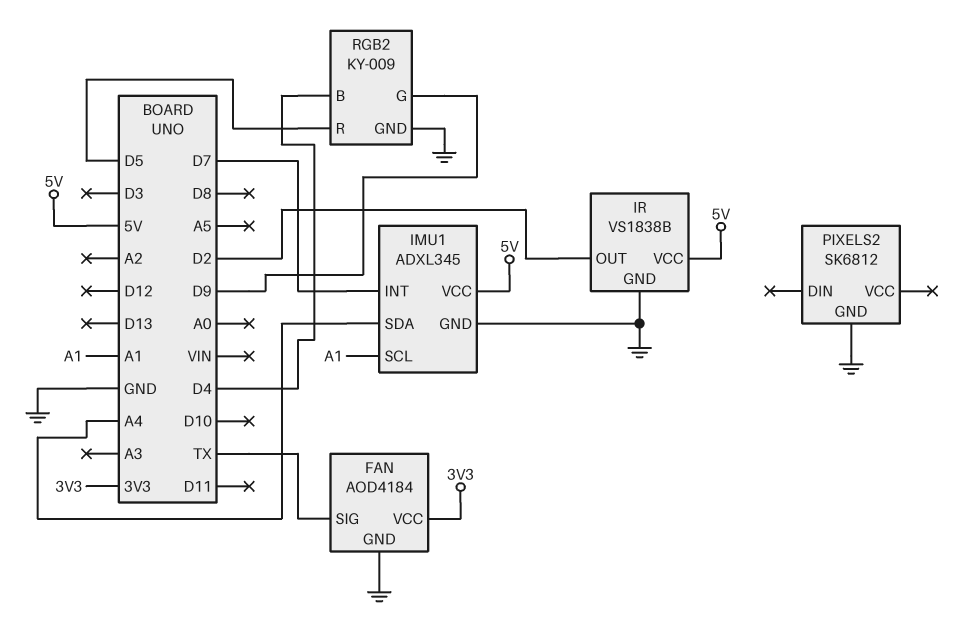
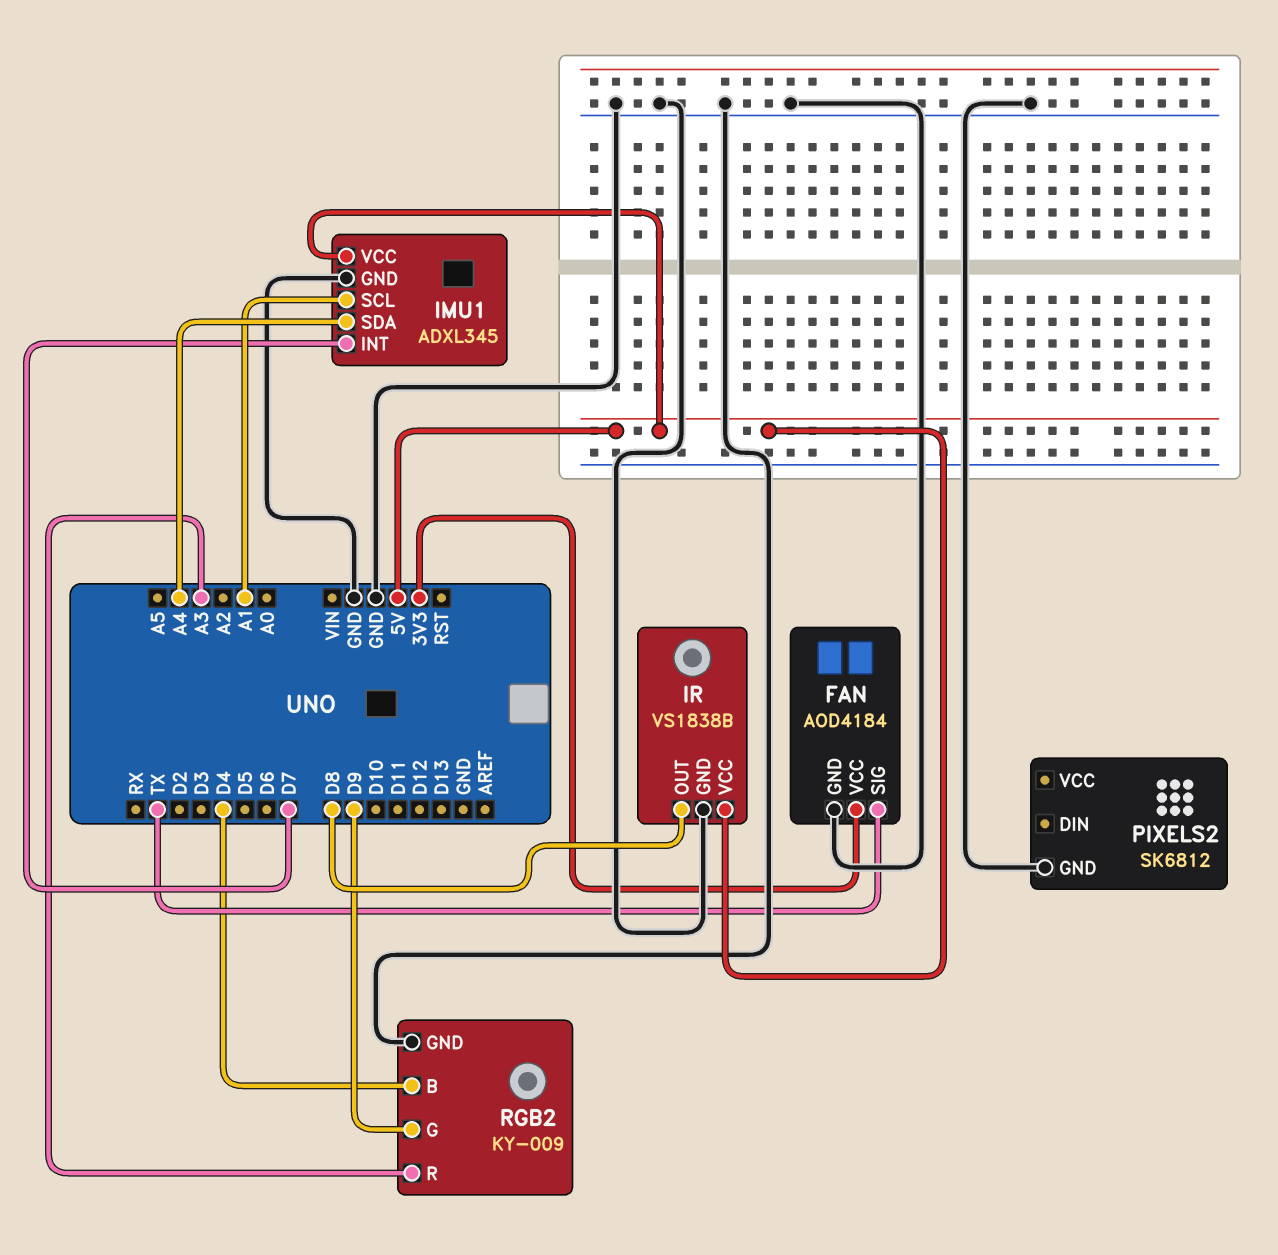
IR pin OUT: D2 -> D8
RGB2 pin R: D5 -> A3

